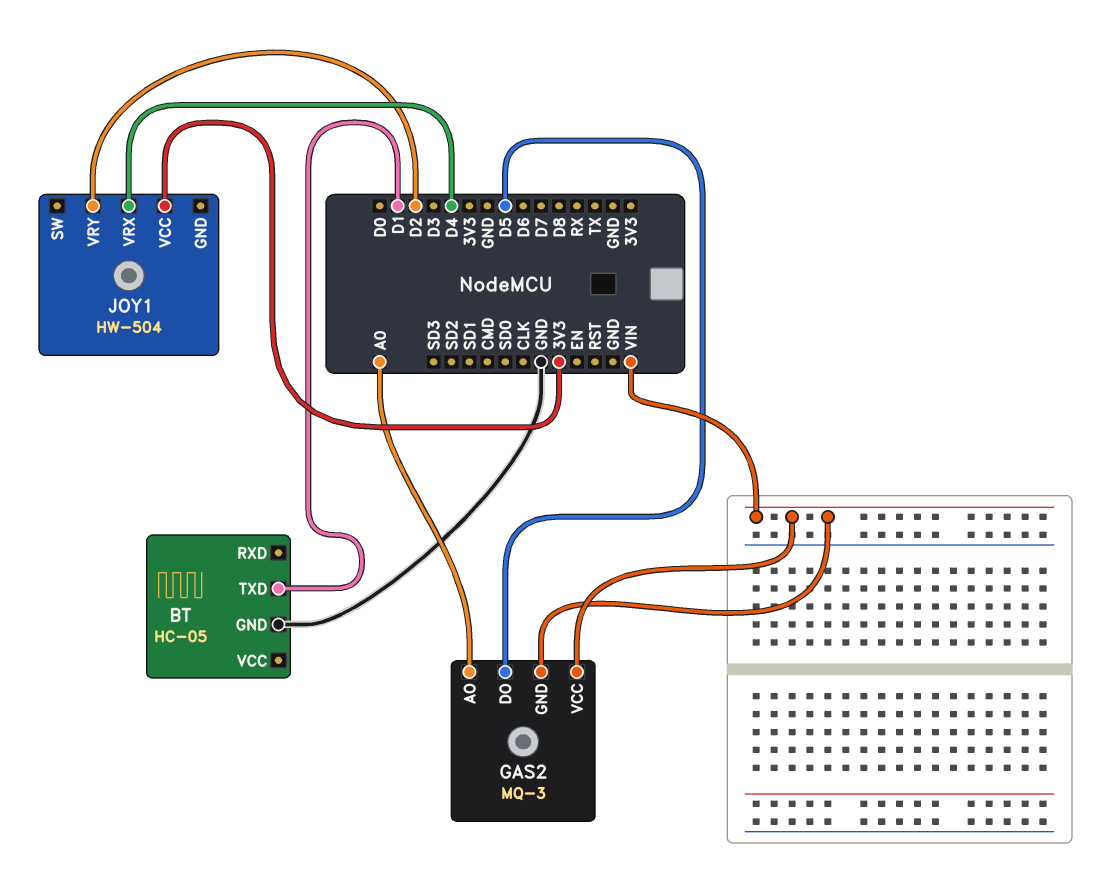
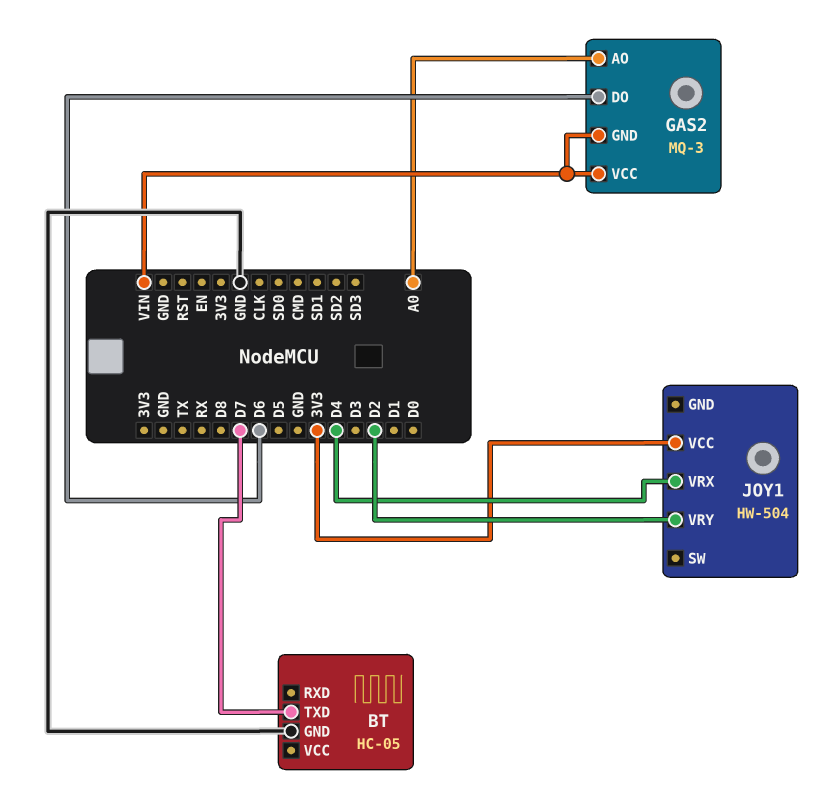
BT pin TXD: D1 -> D7
GAS2 pin DO: D5 -> D6

